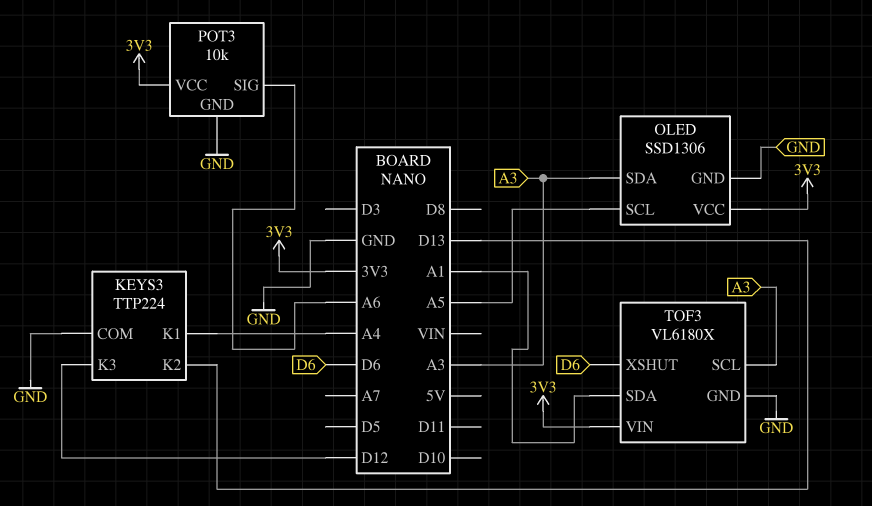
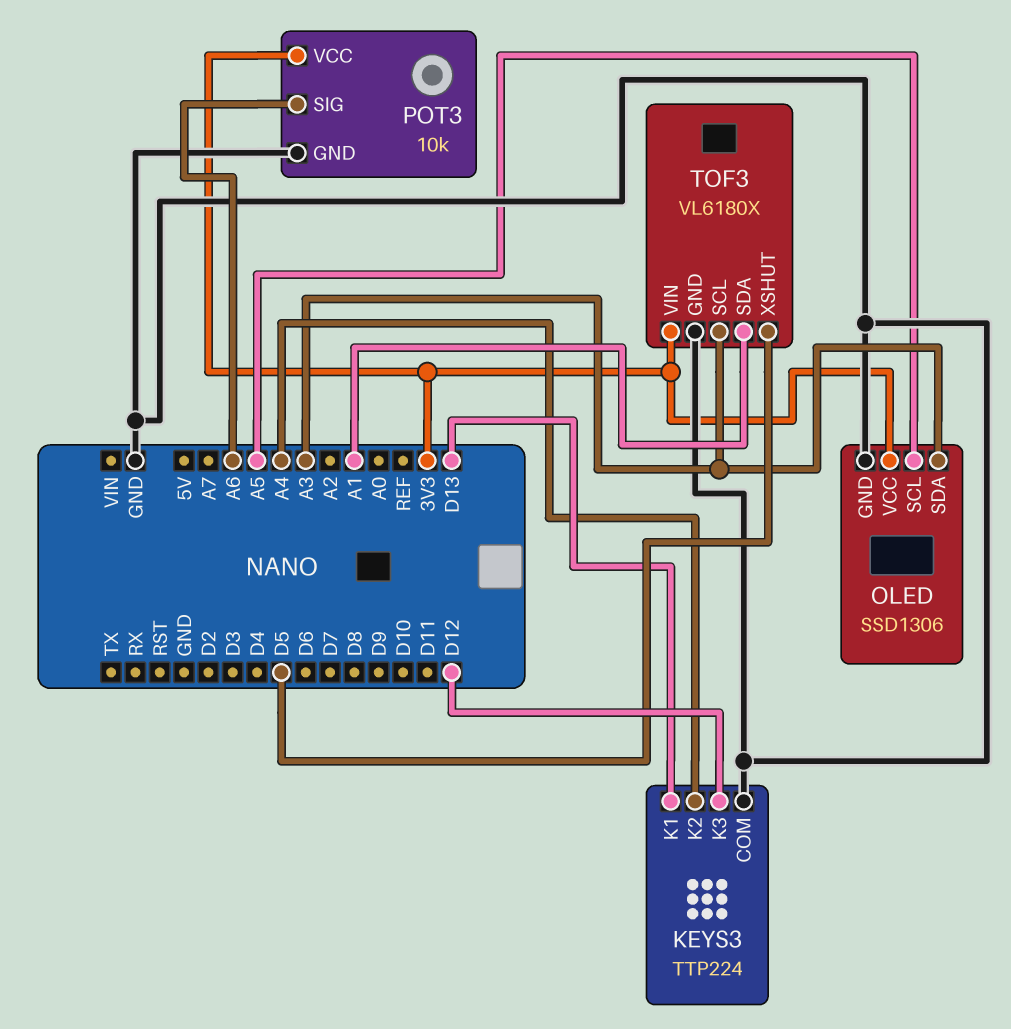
KEYS3 pin K1: A4 -> D13
KEYS3 pin K2: D13 -> A4
TOF3 pin XSHUT: D6 -> D5

